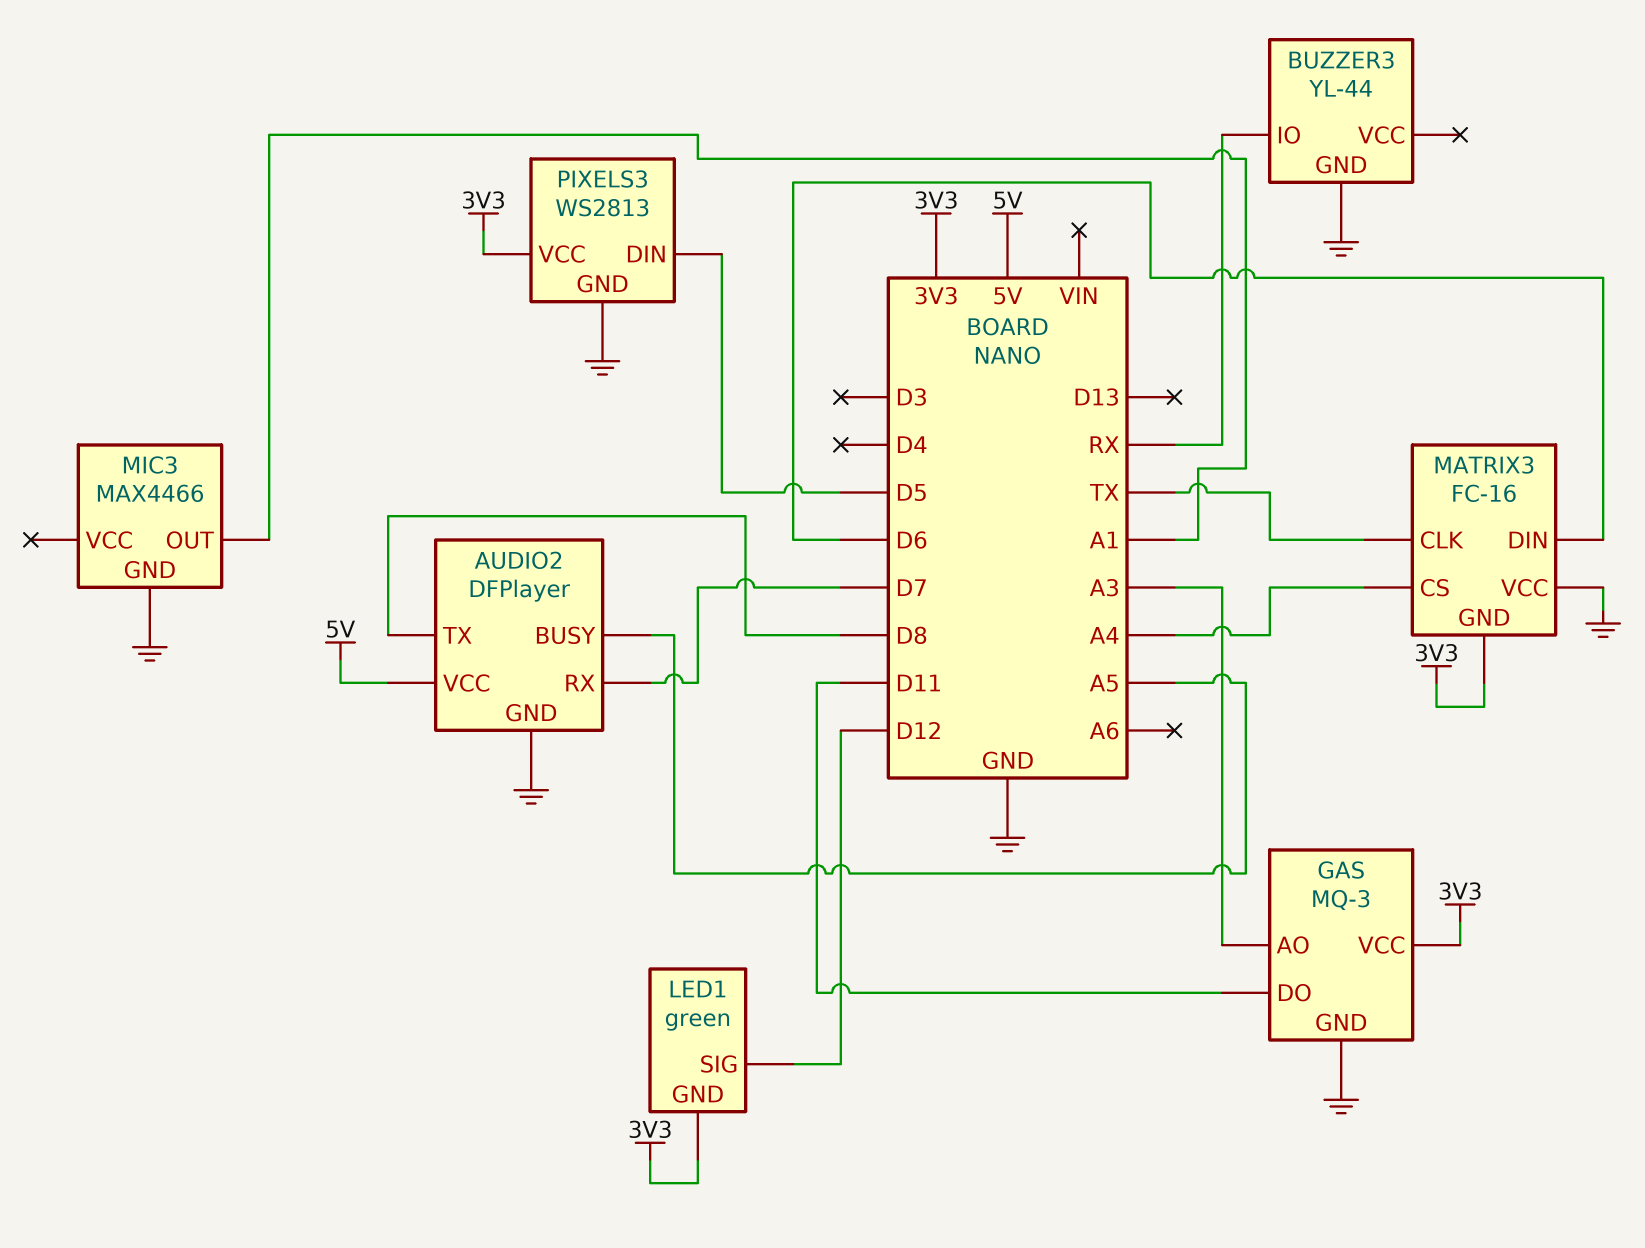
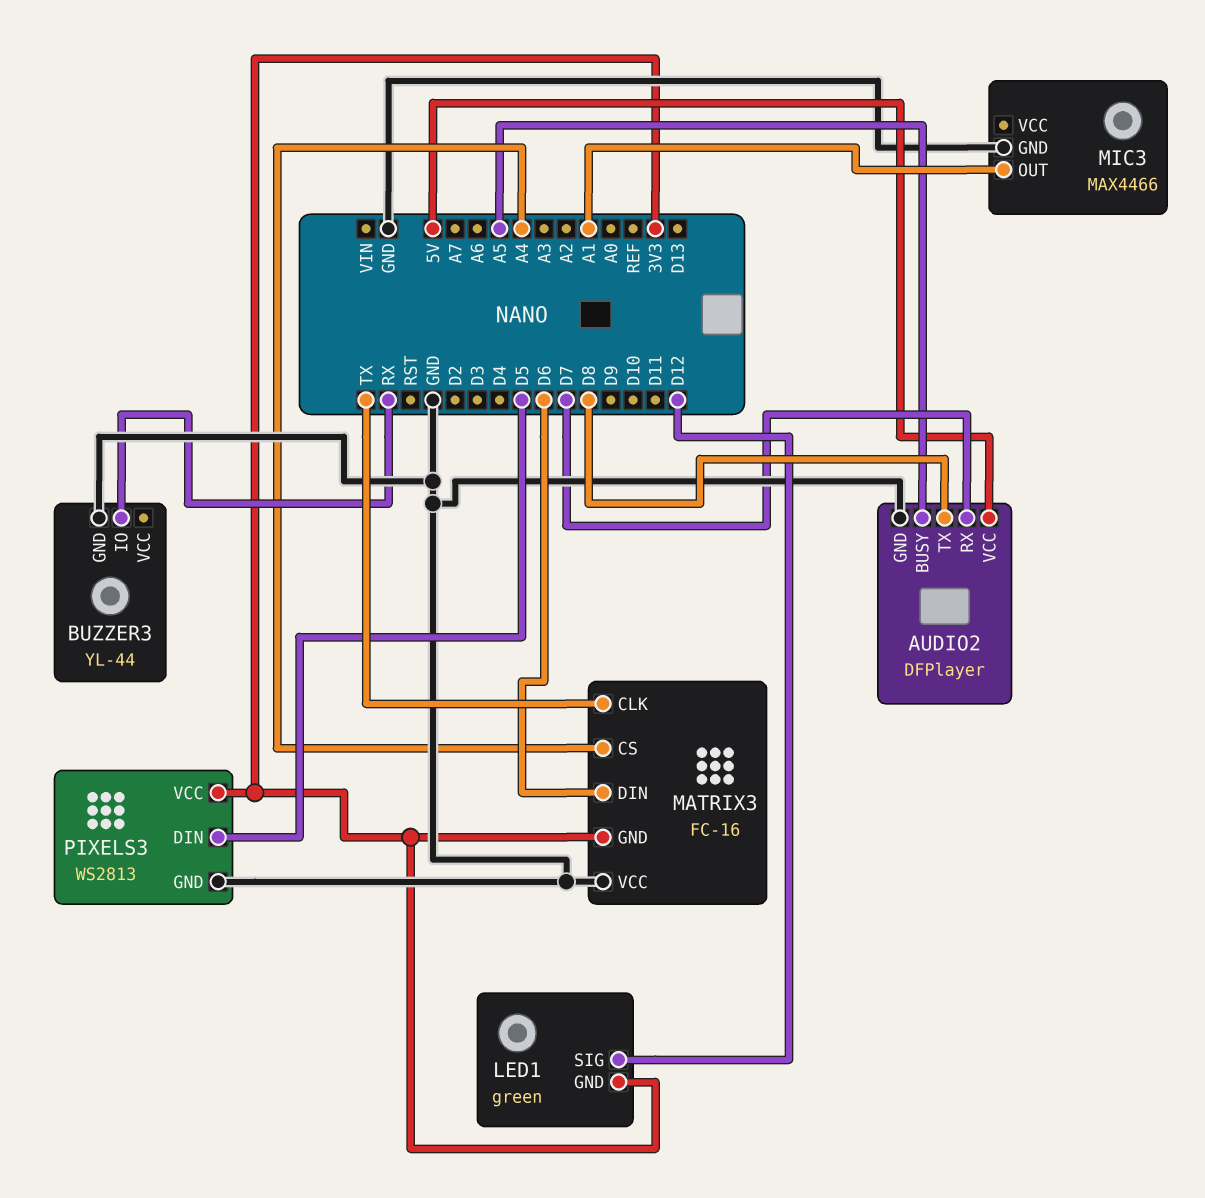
GAS: MQ-3 -> none
GAS pin AO: A3 -> none
GAS pin DO: D11 -> none
GAS pin GND: GND -> none
GAS pin VCC: 3V3 -> none

